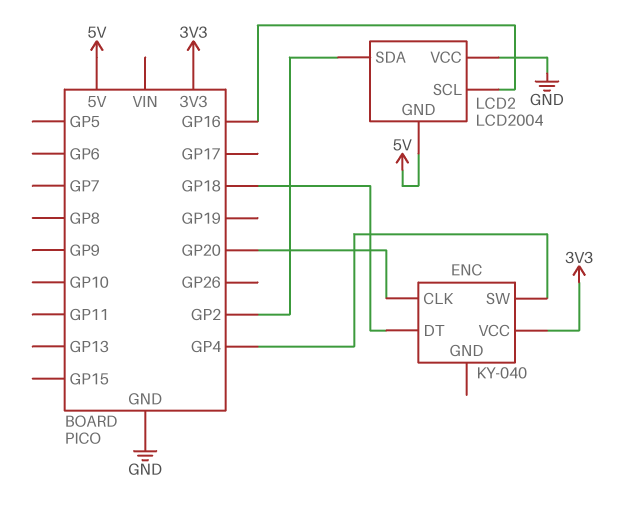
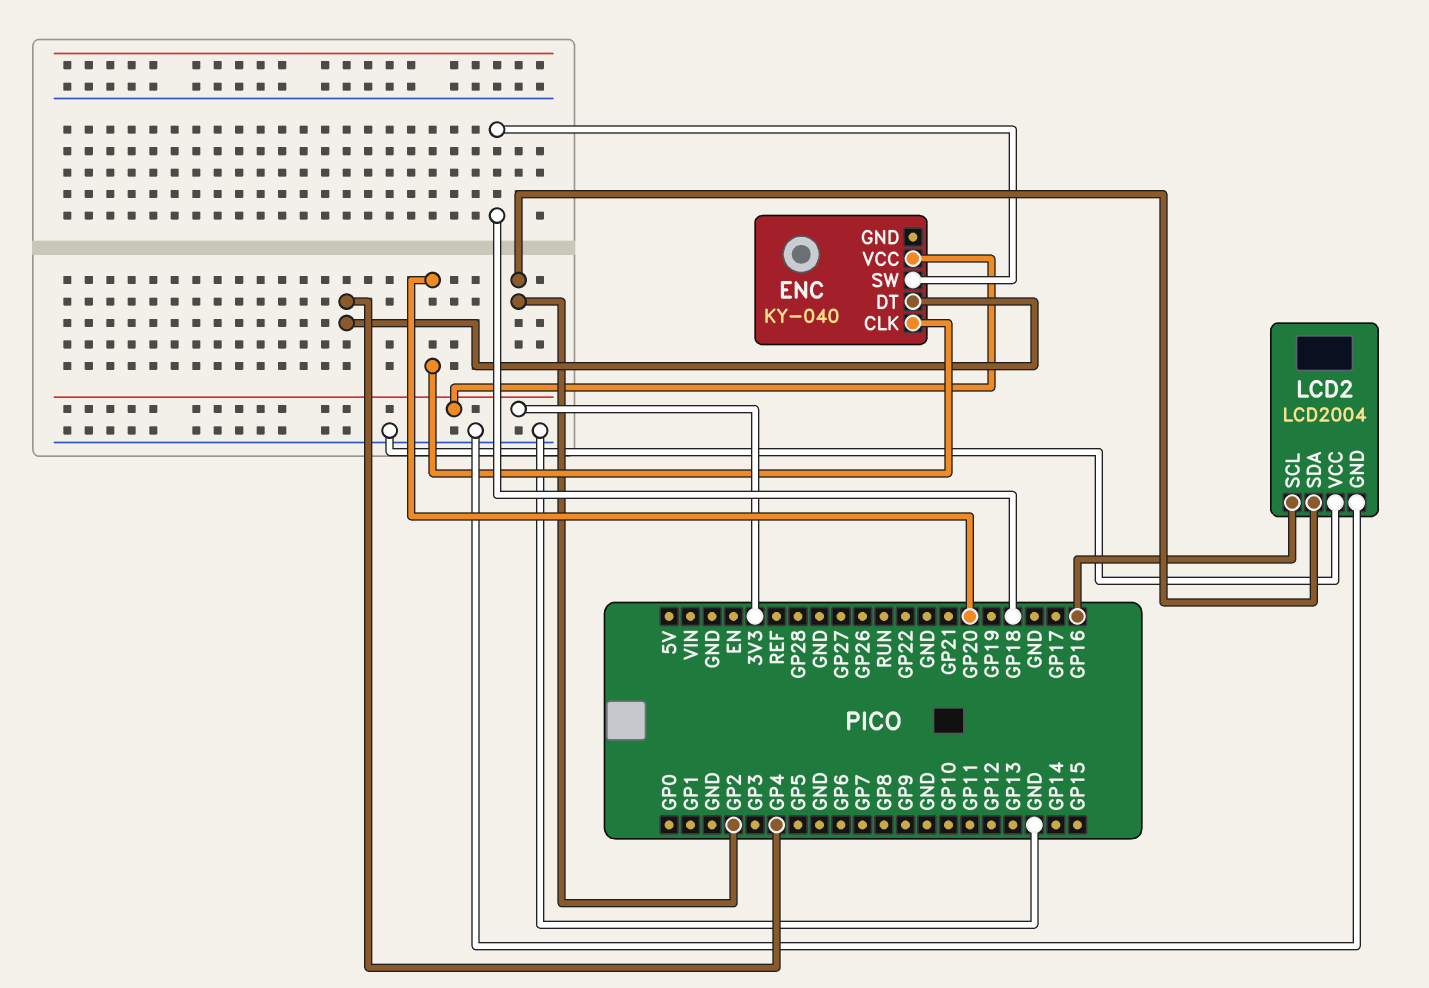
ENC pin DT: GP18 -> GP4
ENC pin SW: GP4 -> GP18
LCD2 pin GND: 5V -> GND

